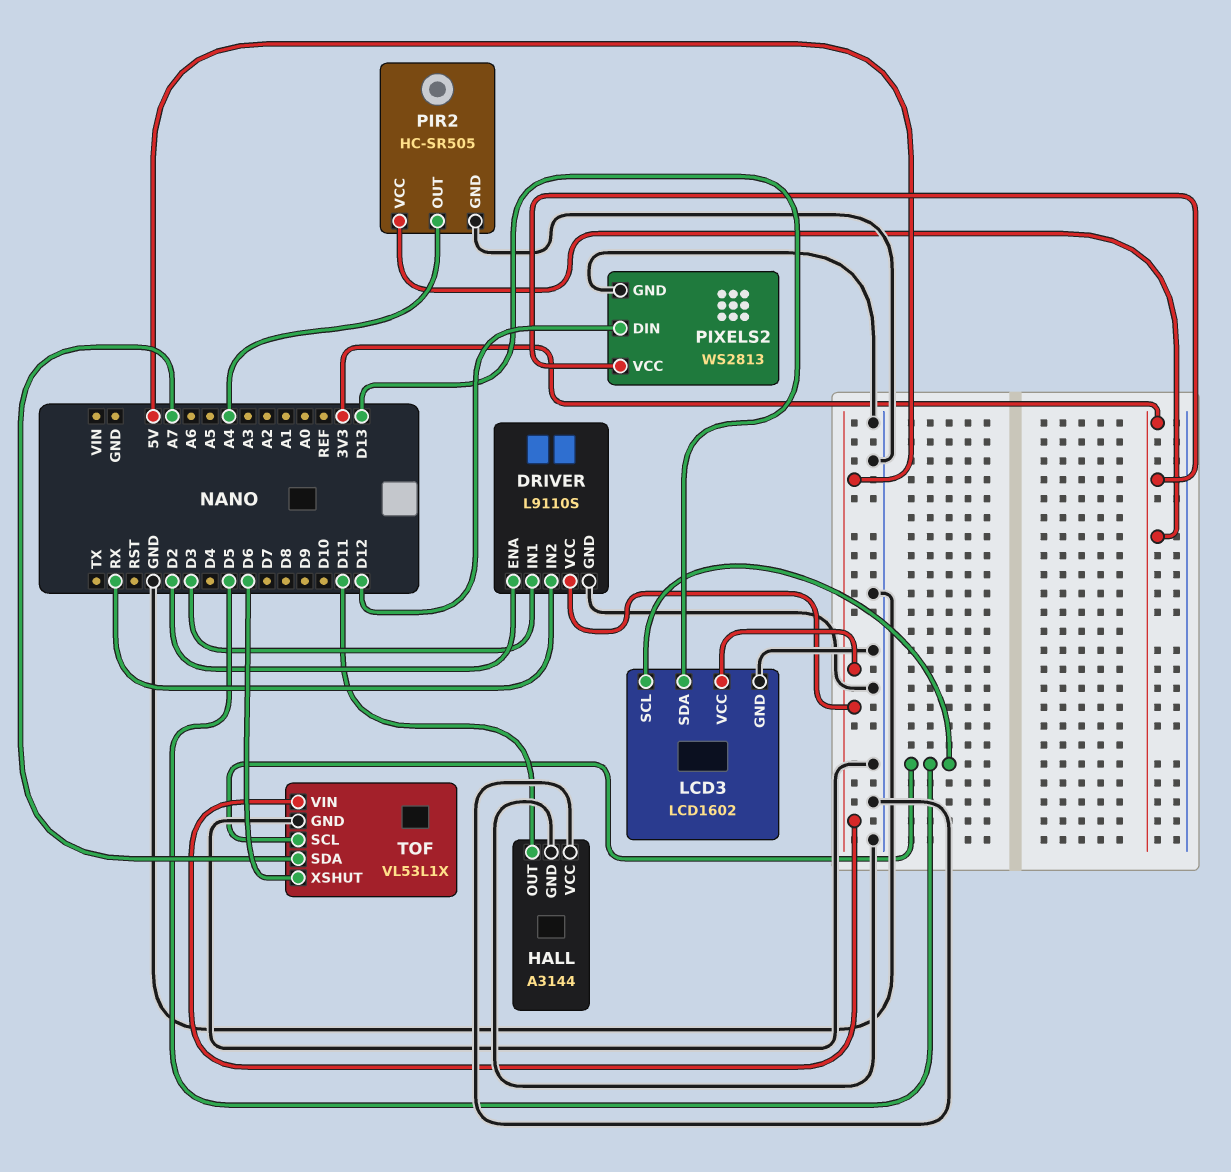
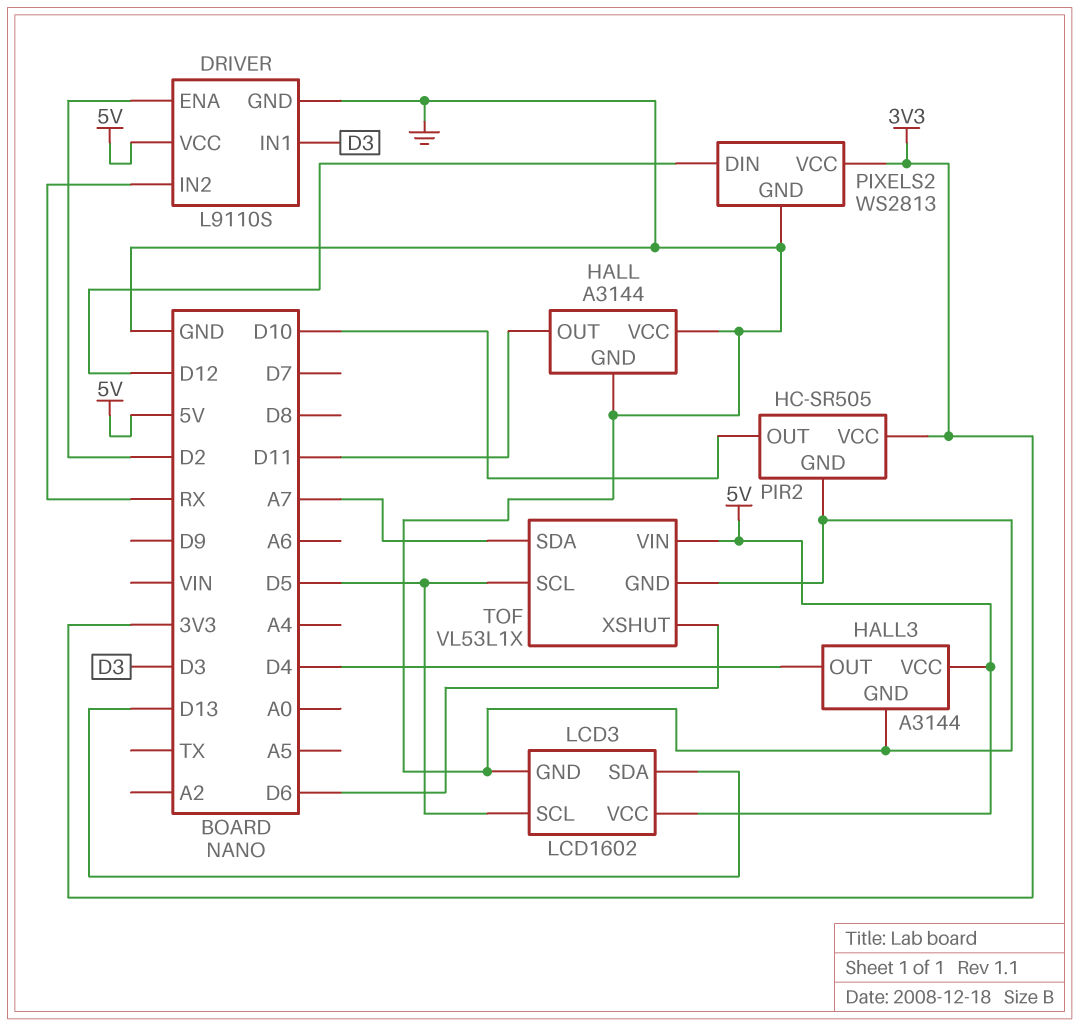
HALL3: none -> A3144
HALL3 pin GND: none -> GND
HALL3 pin OUT: none -> D4
HALL3 pin VCC: none -> 5V
PIR2 pin OUT: A4 -> D10

